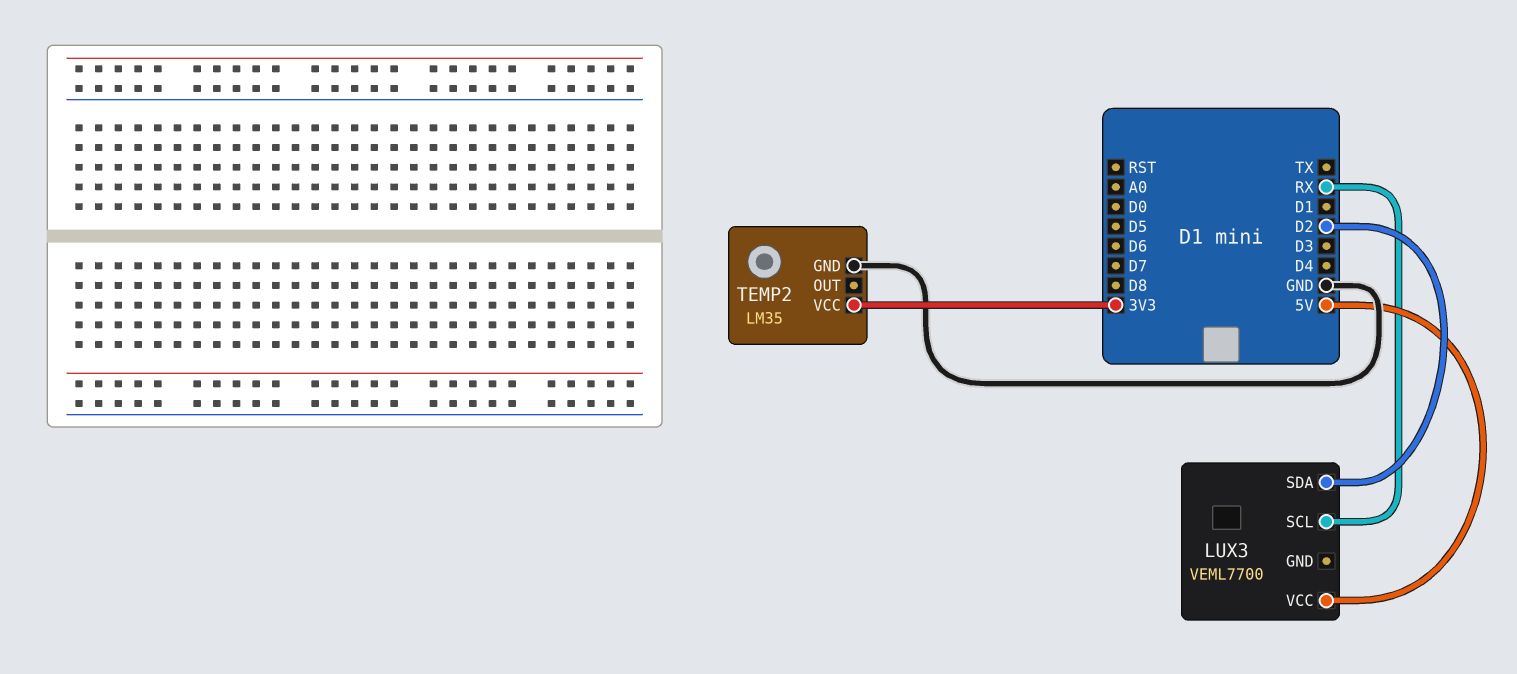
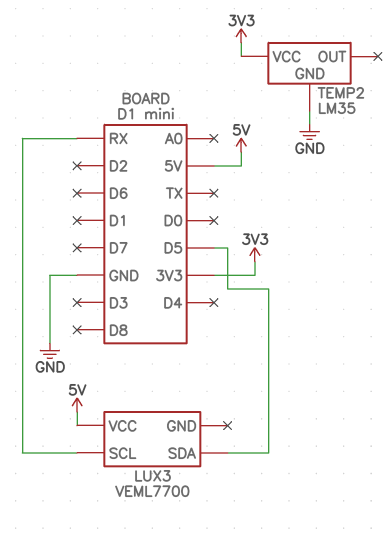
LUX3 pin SDA: D2 -> D5

